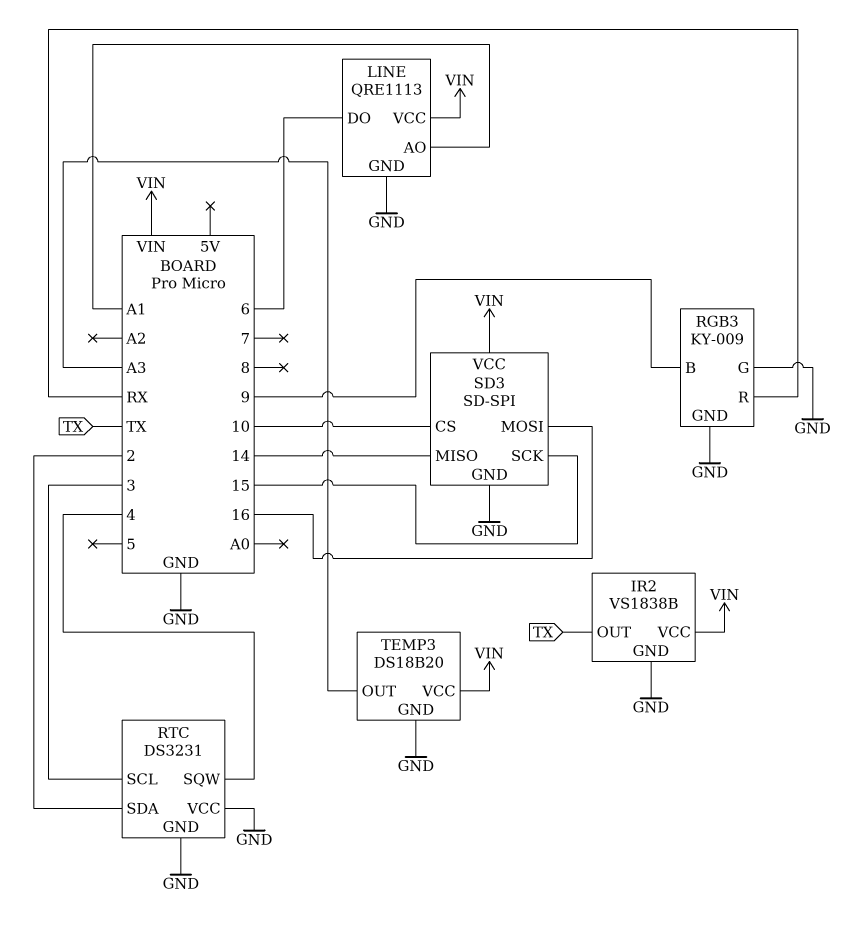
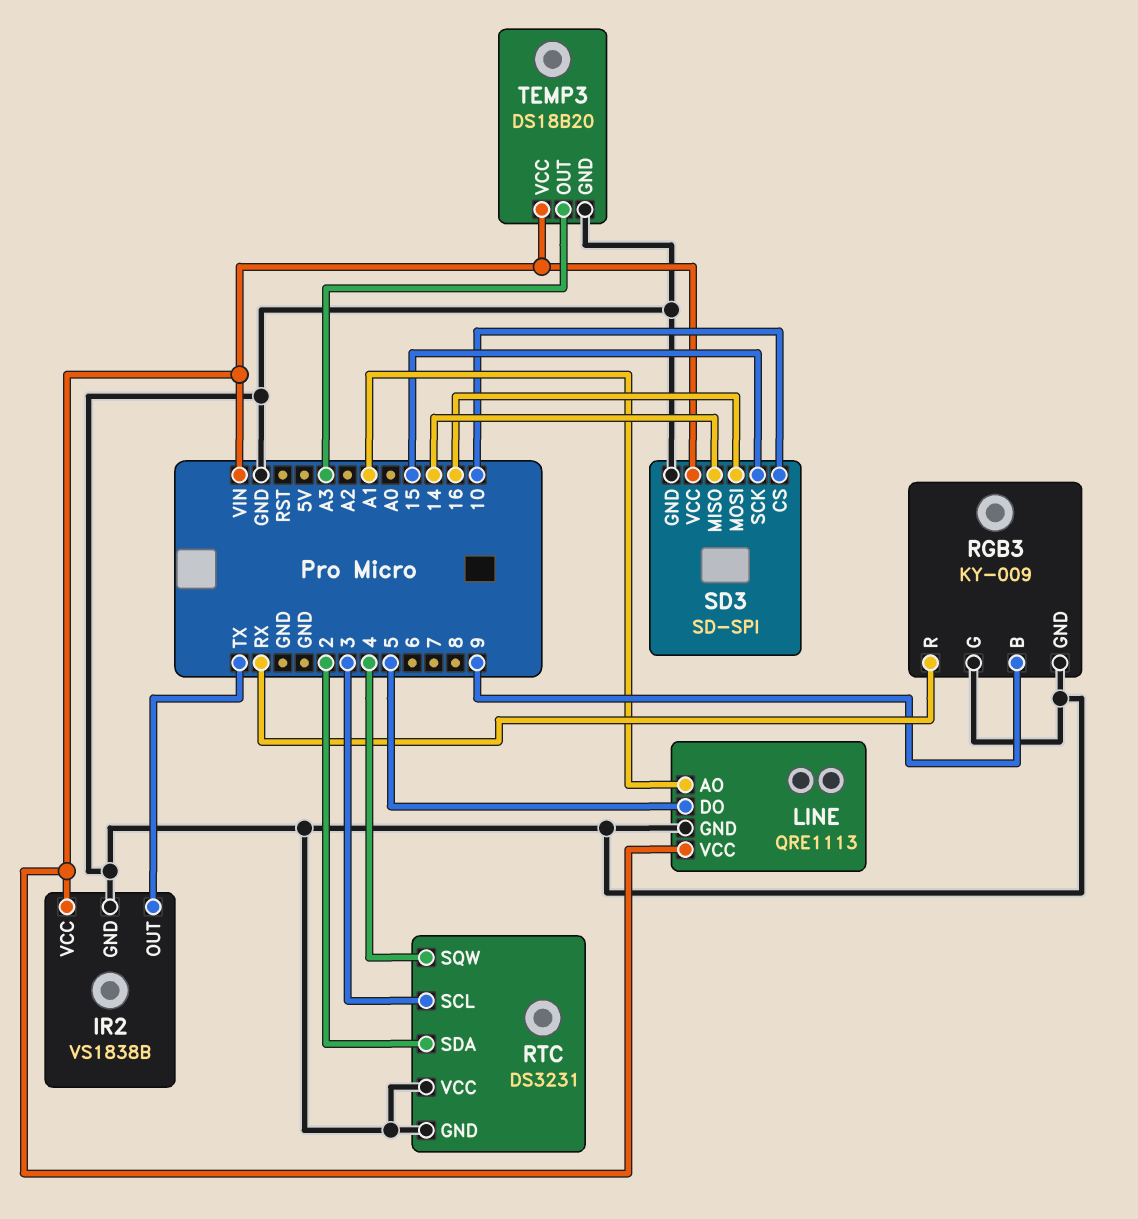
LINE pin DO: 6 -> 5

